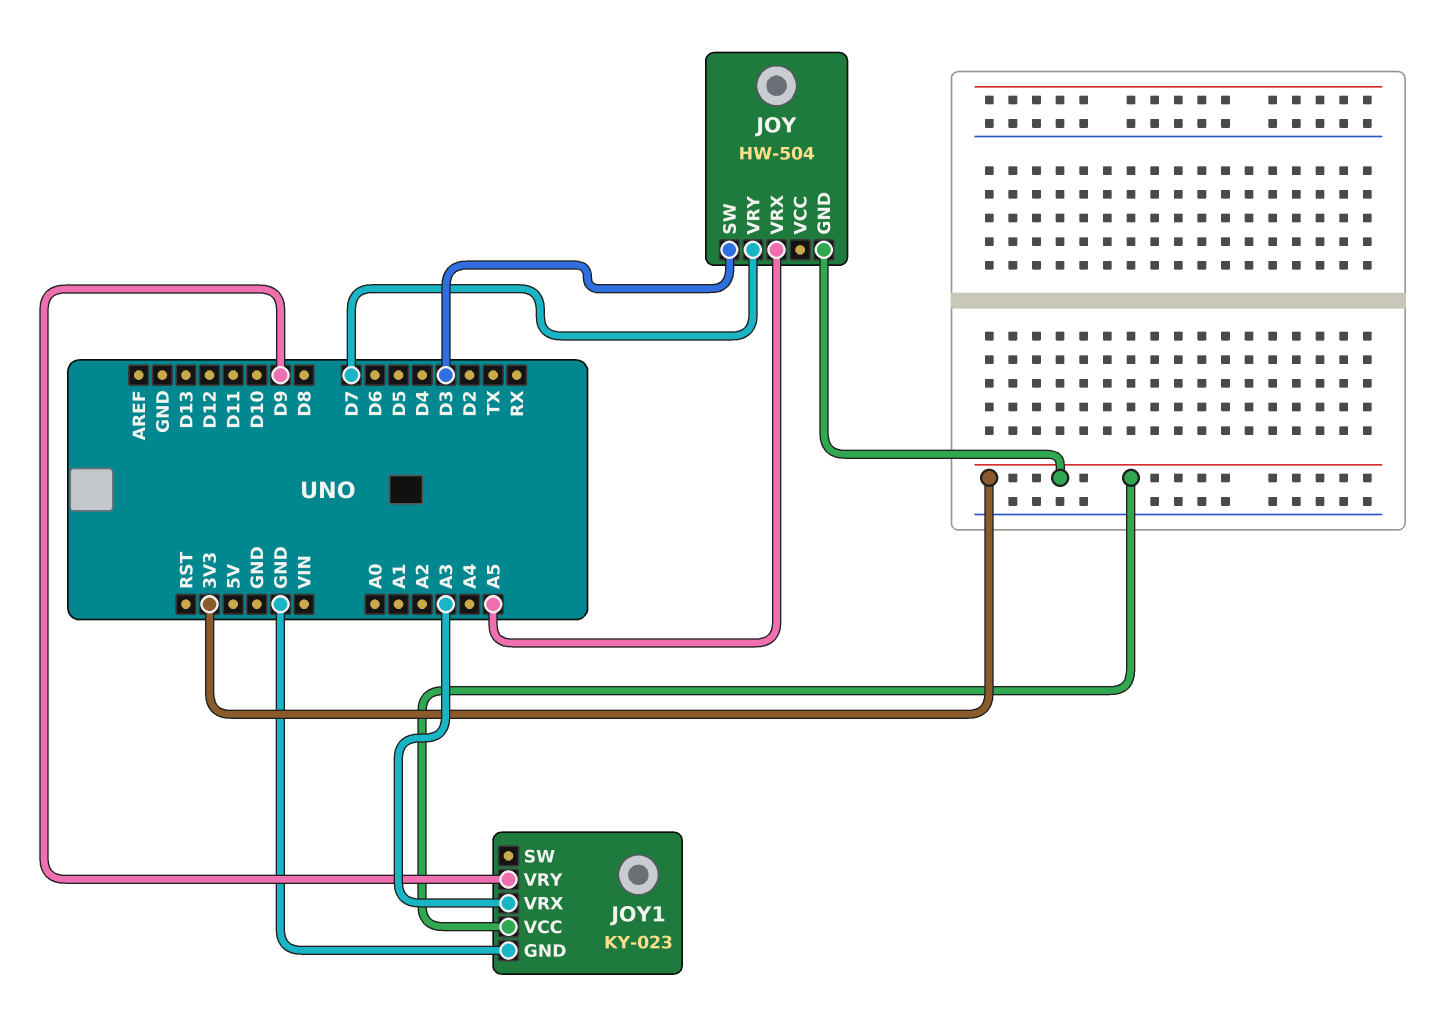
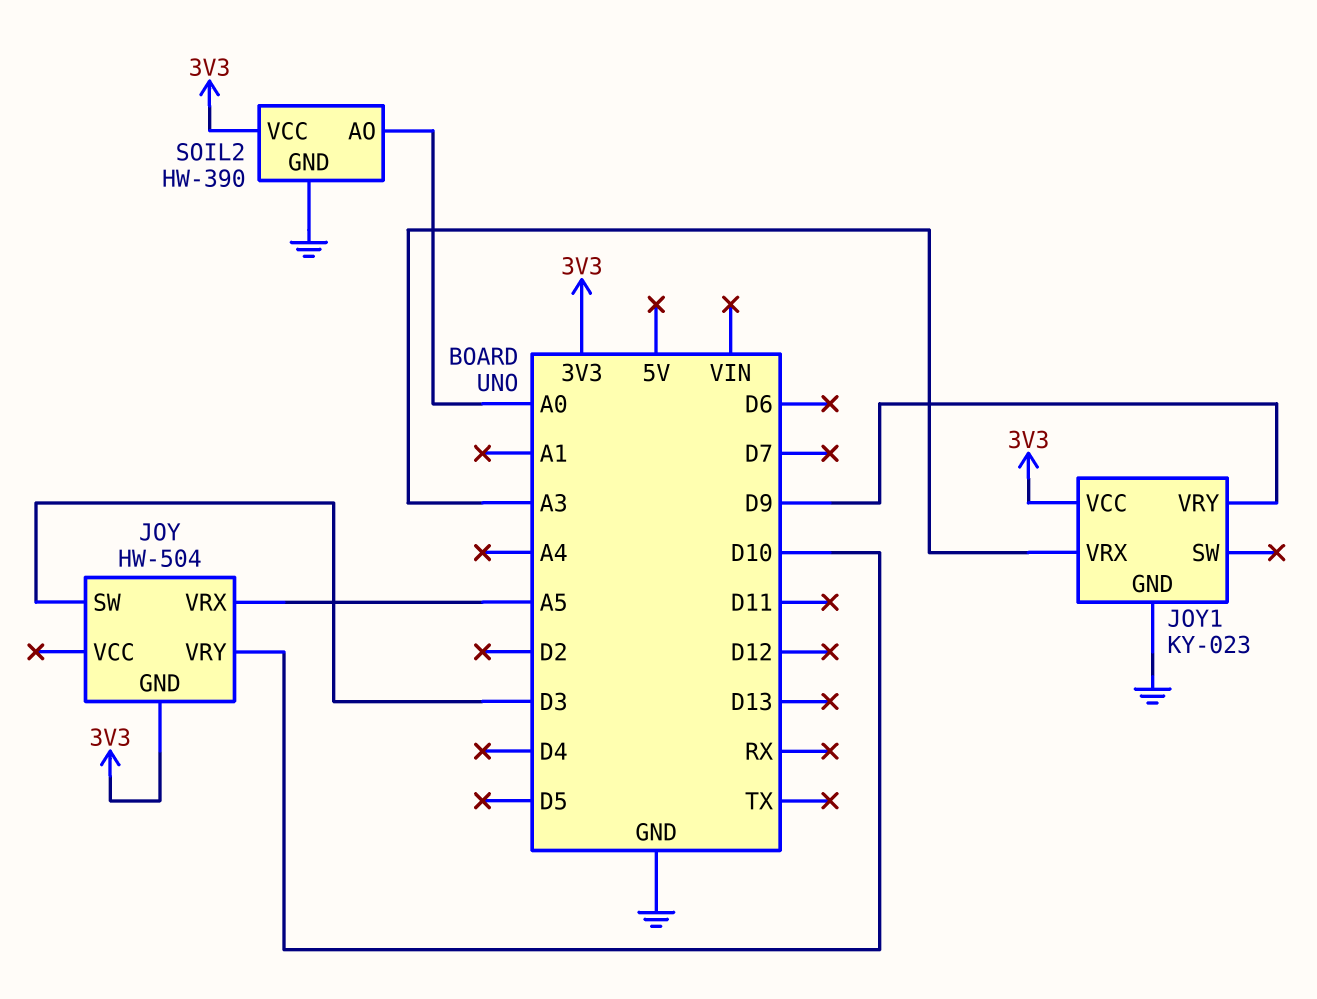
JOY pin VRY: D7 -> D10
SOIL2: none -> HW-390
SOIL2 pin AO: none -> A0
SOIL2 pin GND: none -> GND
SOIL2 pin VCC: none -> 3V3

